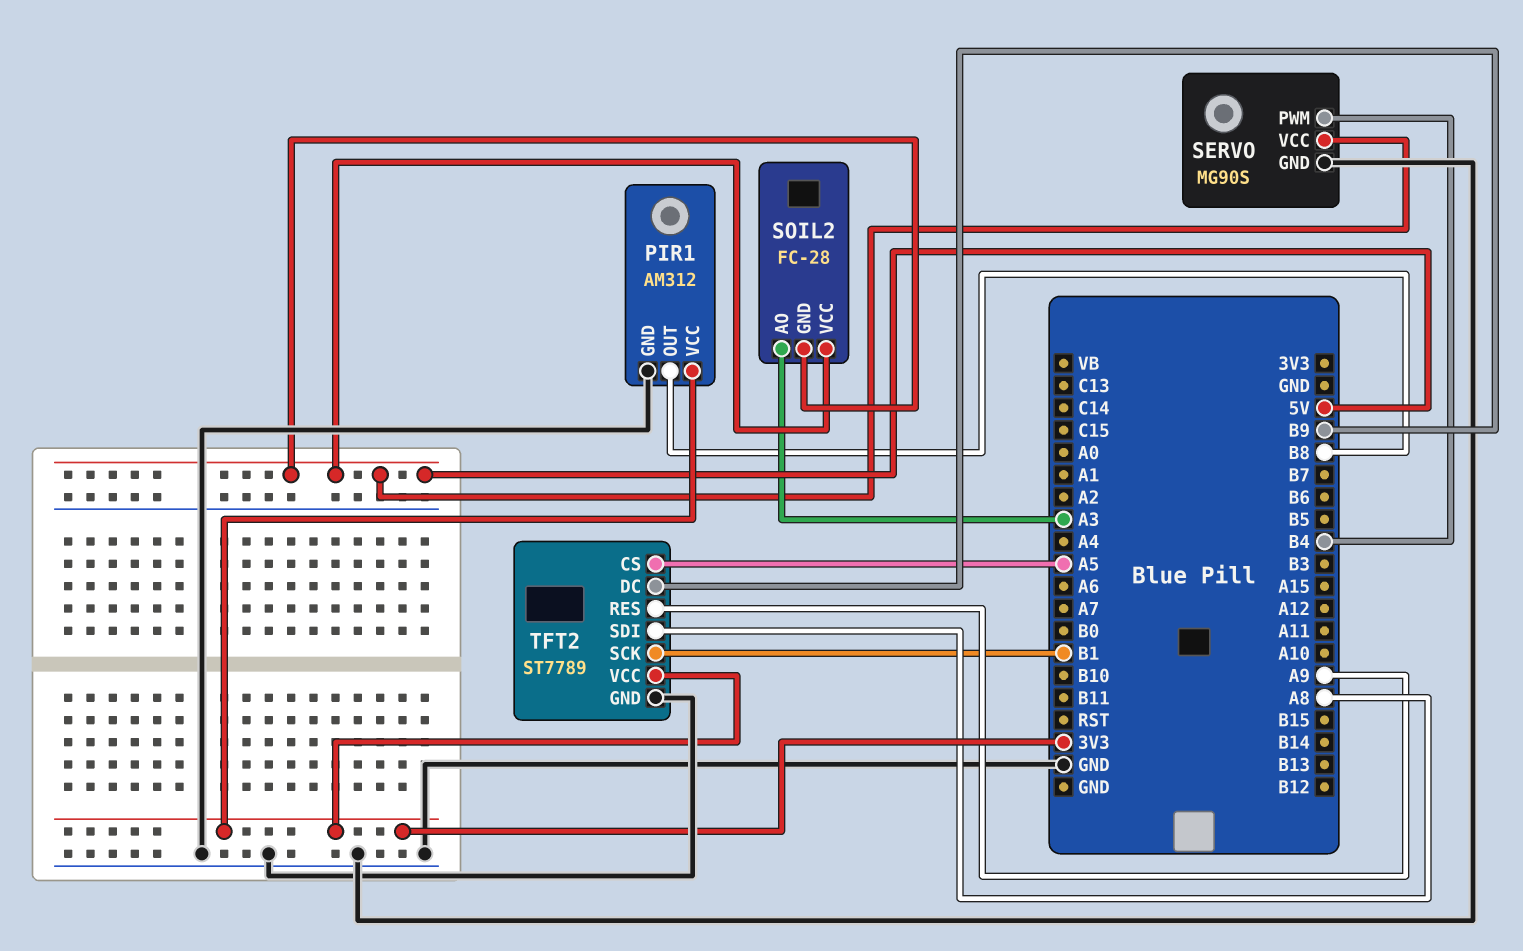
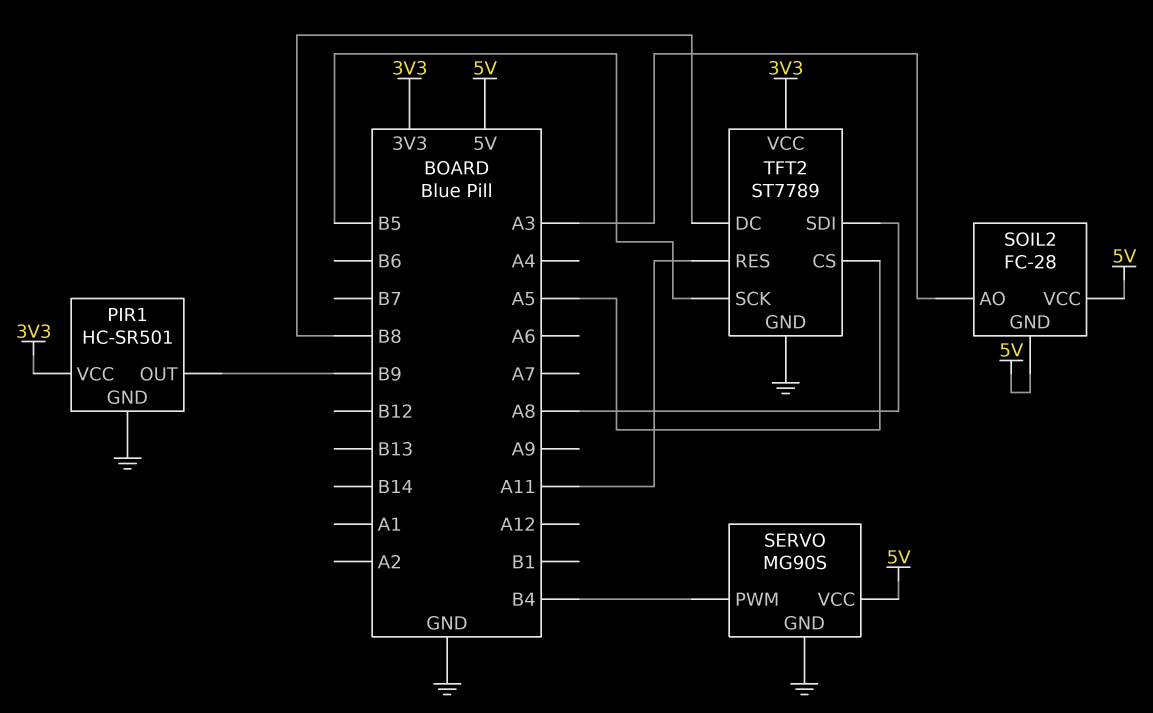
PIR1: AM312 -> HC-SR501
PIR1 pin OUT: B8 -> B9
TFT2 pin DC: B9 -> B8
TFT2 pin RES: A9 -> A11
TFT2 pin SCK: B1 -> B5

